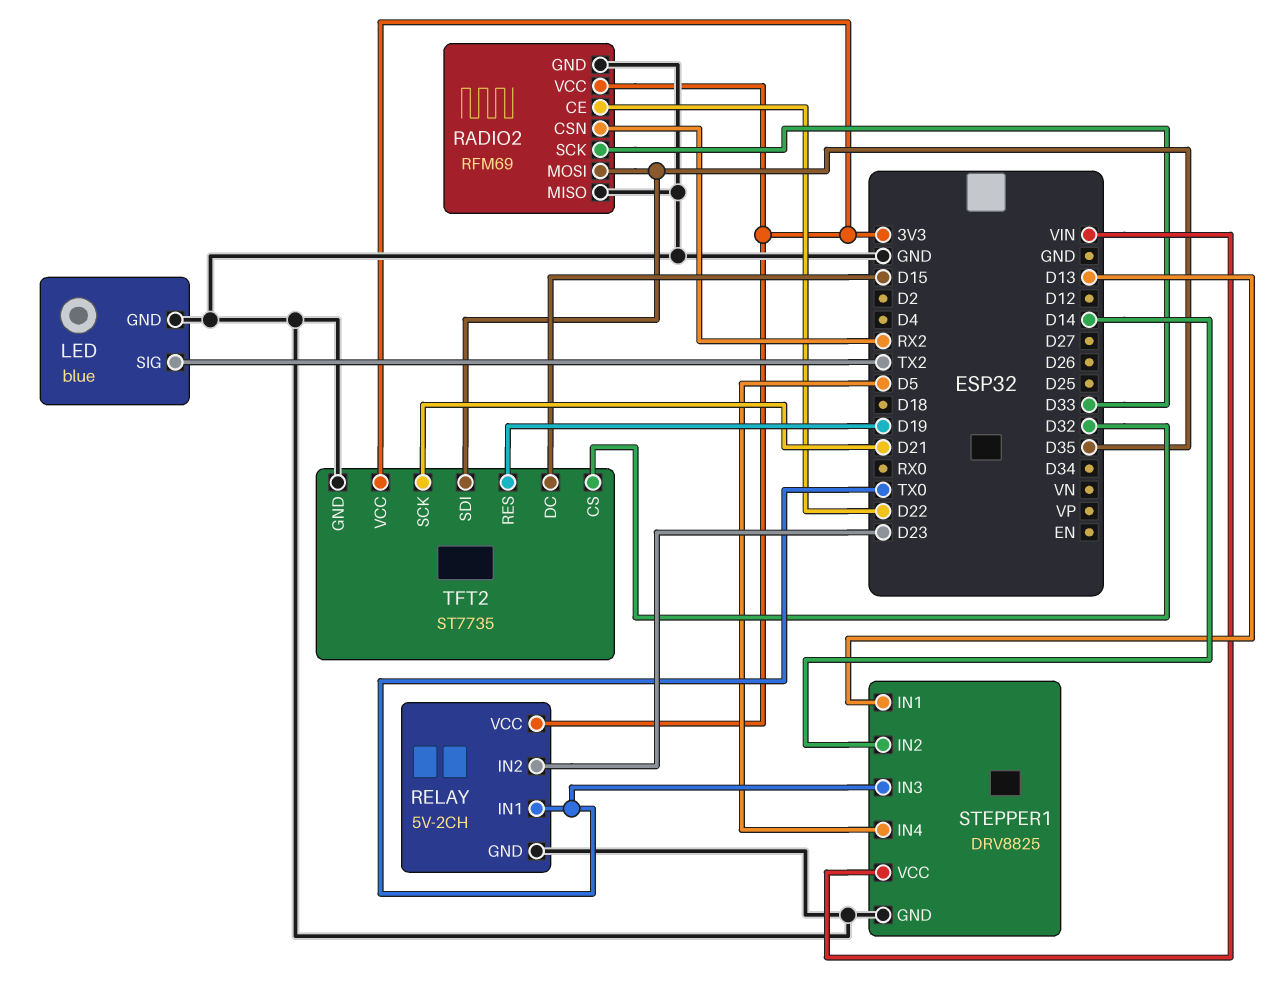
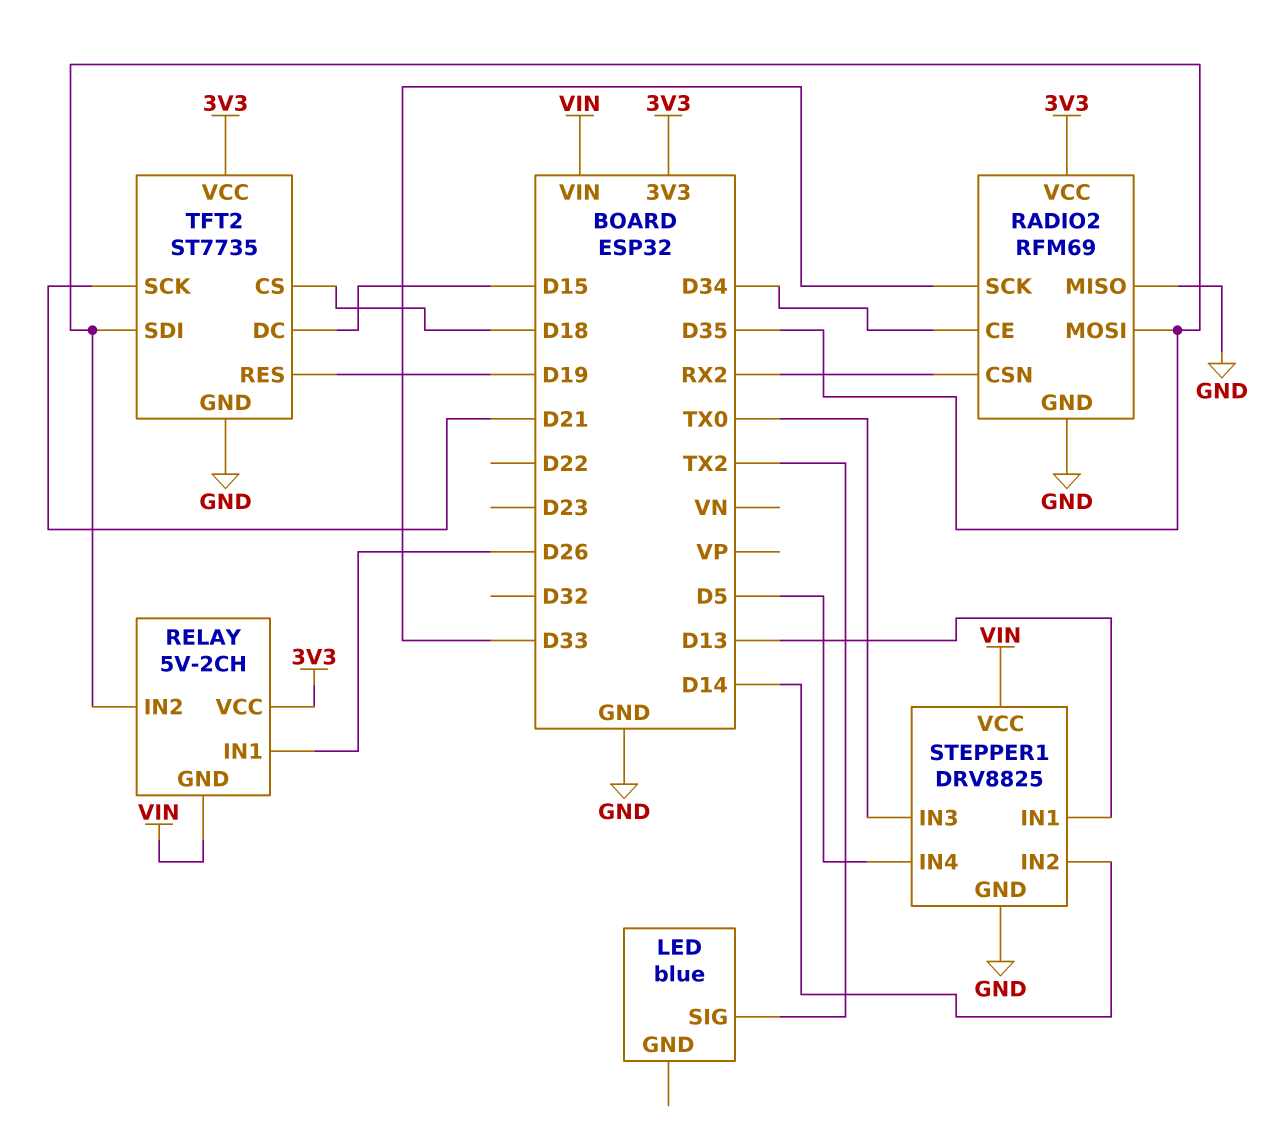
LED pin GND: GND -> none
RADIO2 pin CE: D22 -> D34
RELAY pin GND: GND -> VIN
RELAY pin IN1: TX0 -> D26
RELAY pin IN2: D23 -> D35
TFT2 pin CS: D32 -> D18

